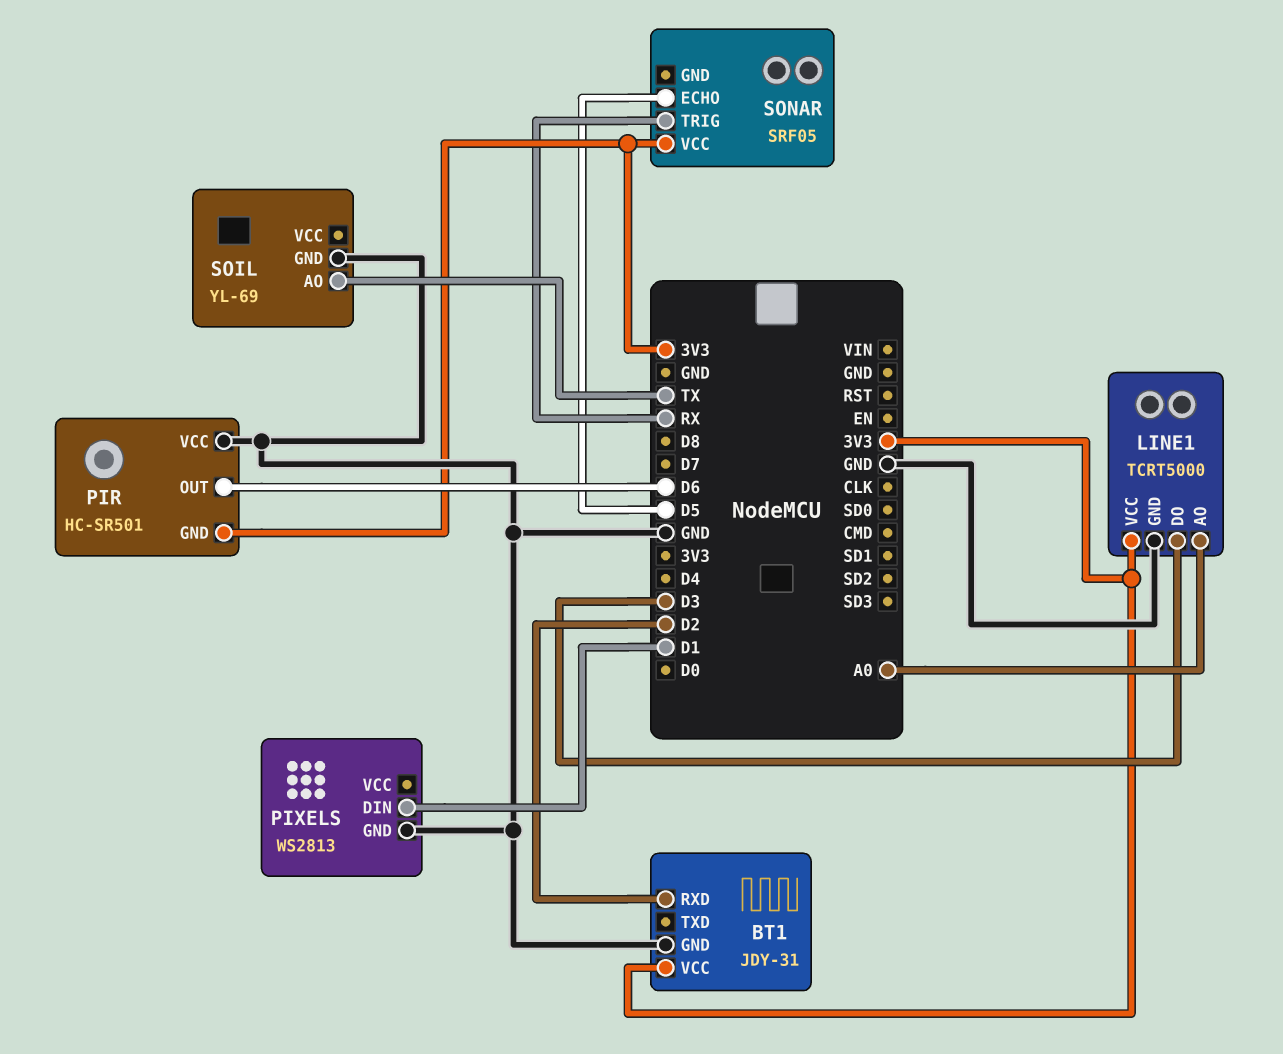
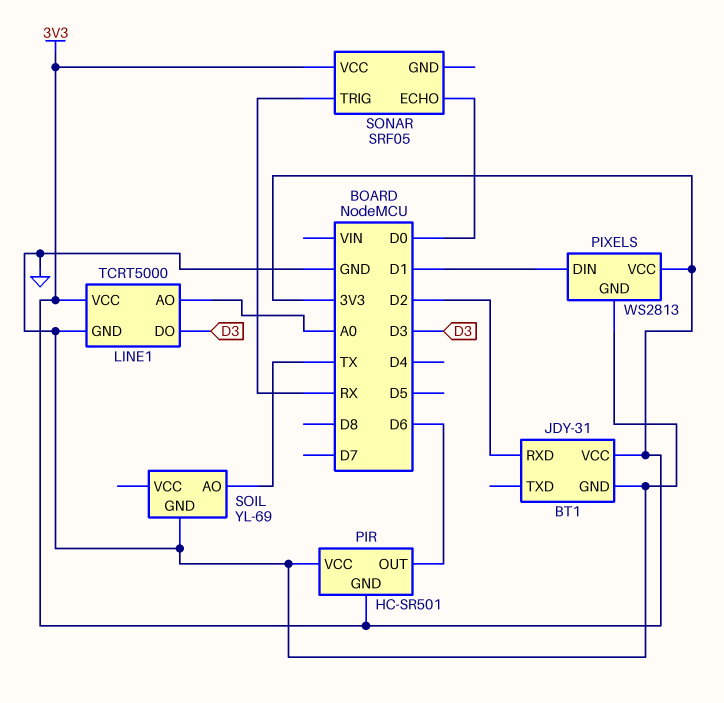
PIXELS pin VCC: none -> 3V3
SONAR pin ECHO: D5 -> D0

